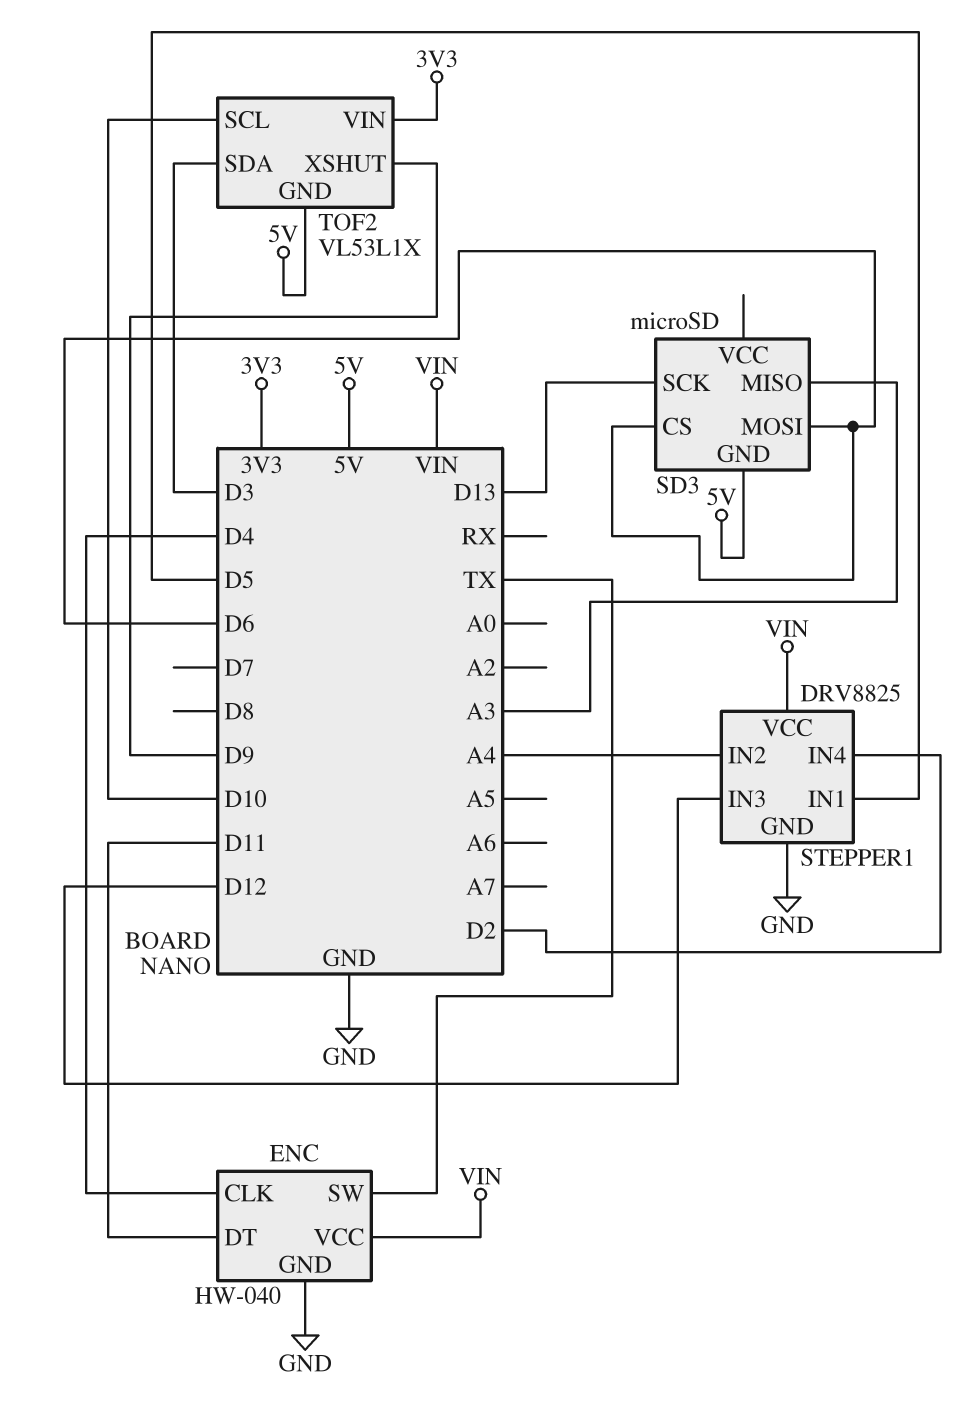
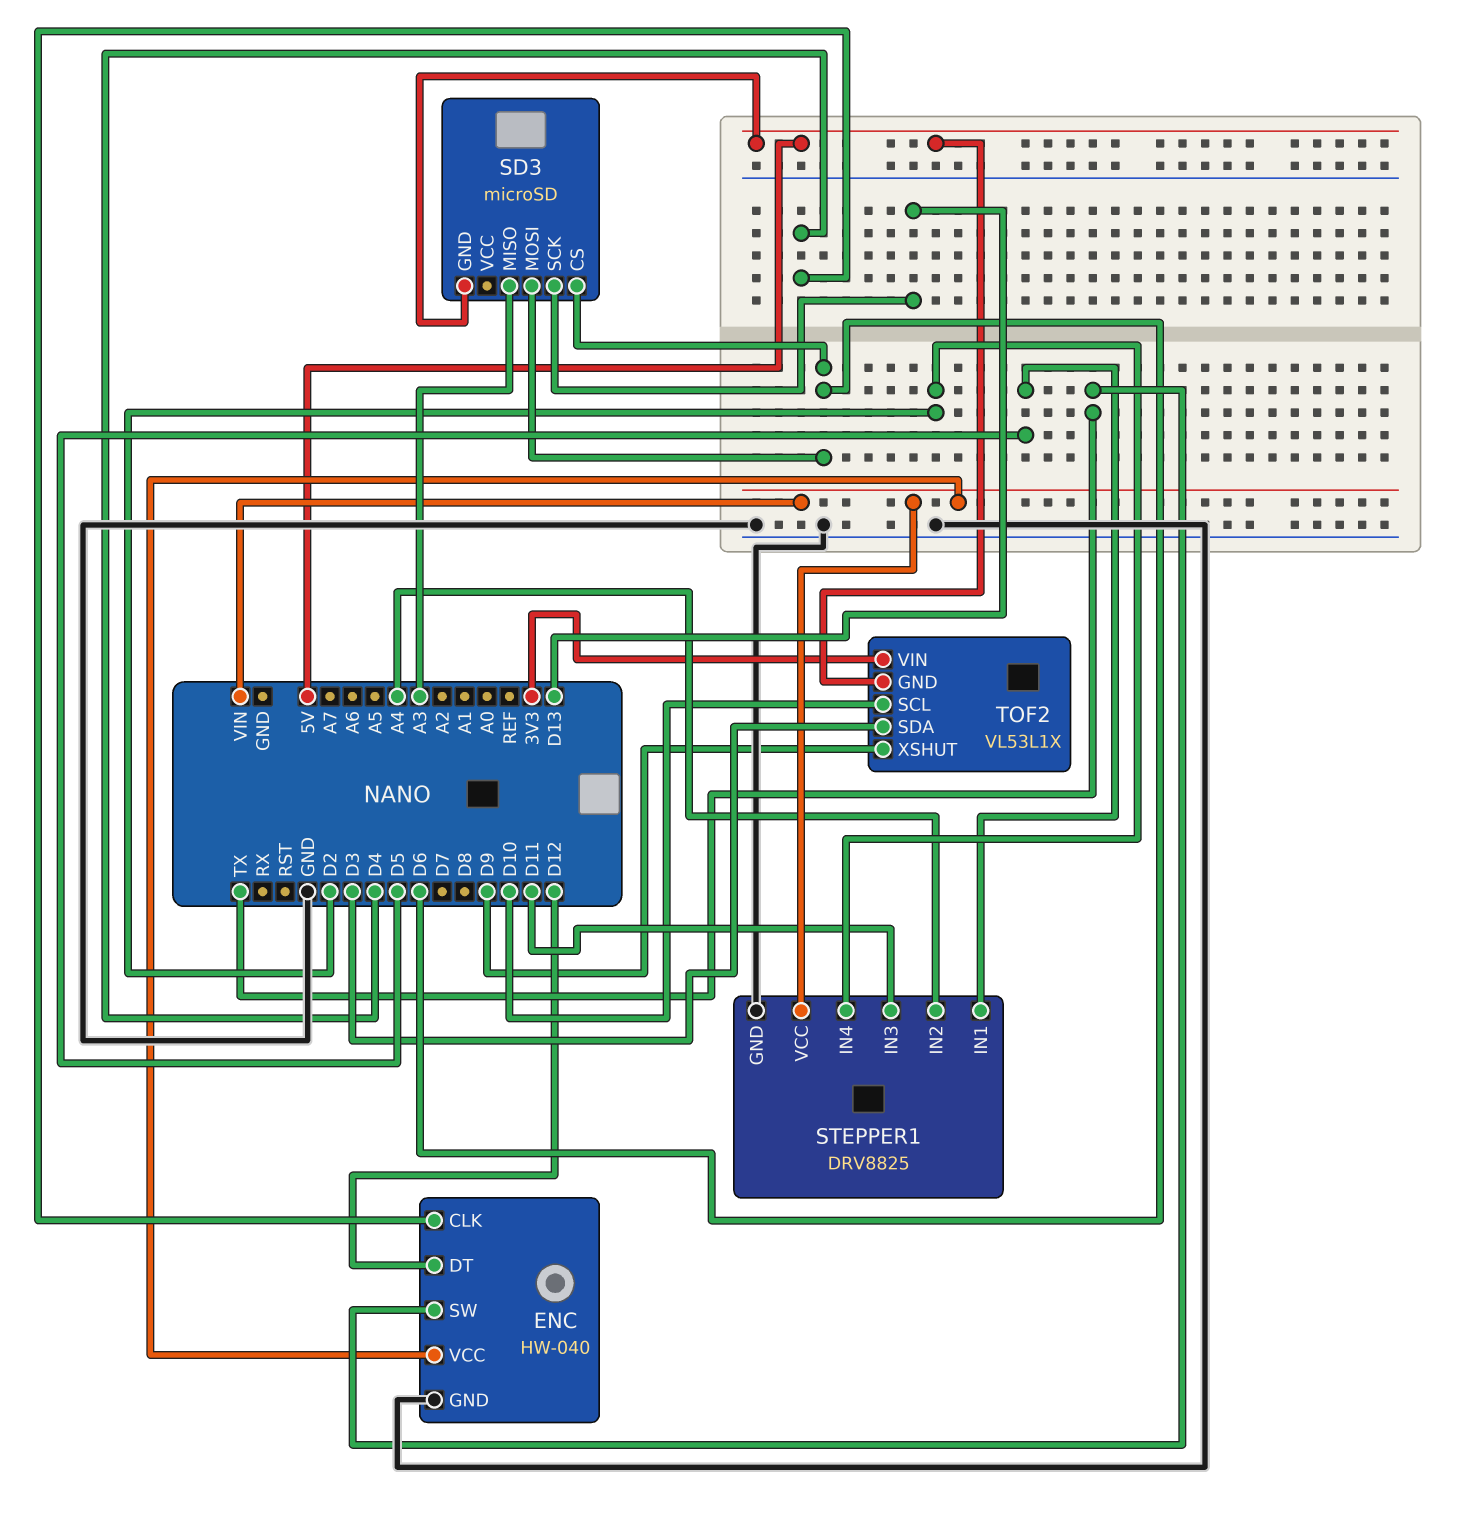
ENC pin DT: D11 -> D12
STEPPER1 pin IN3: D12 -> D11

